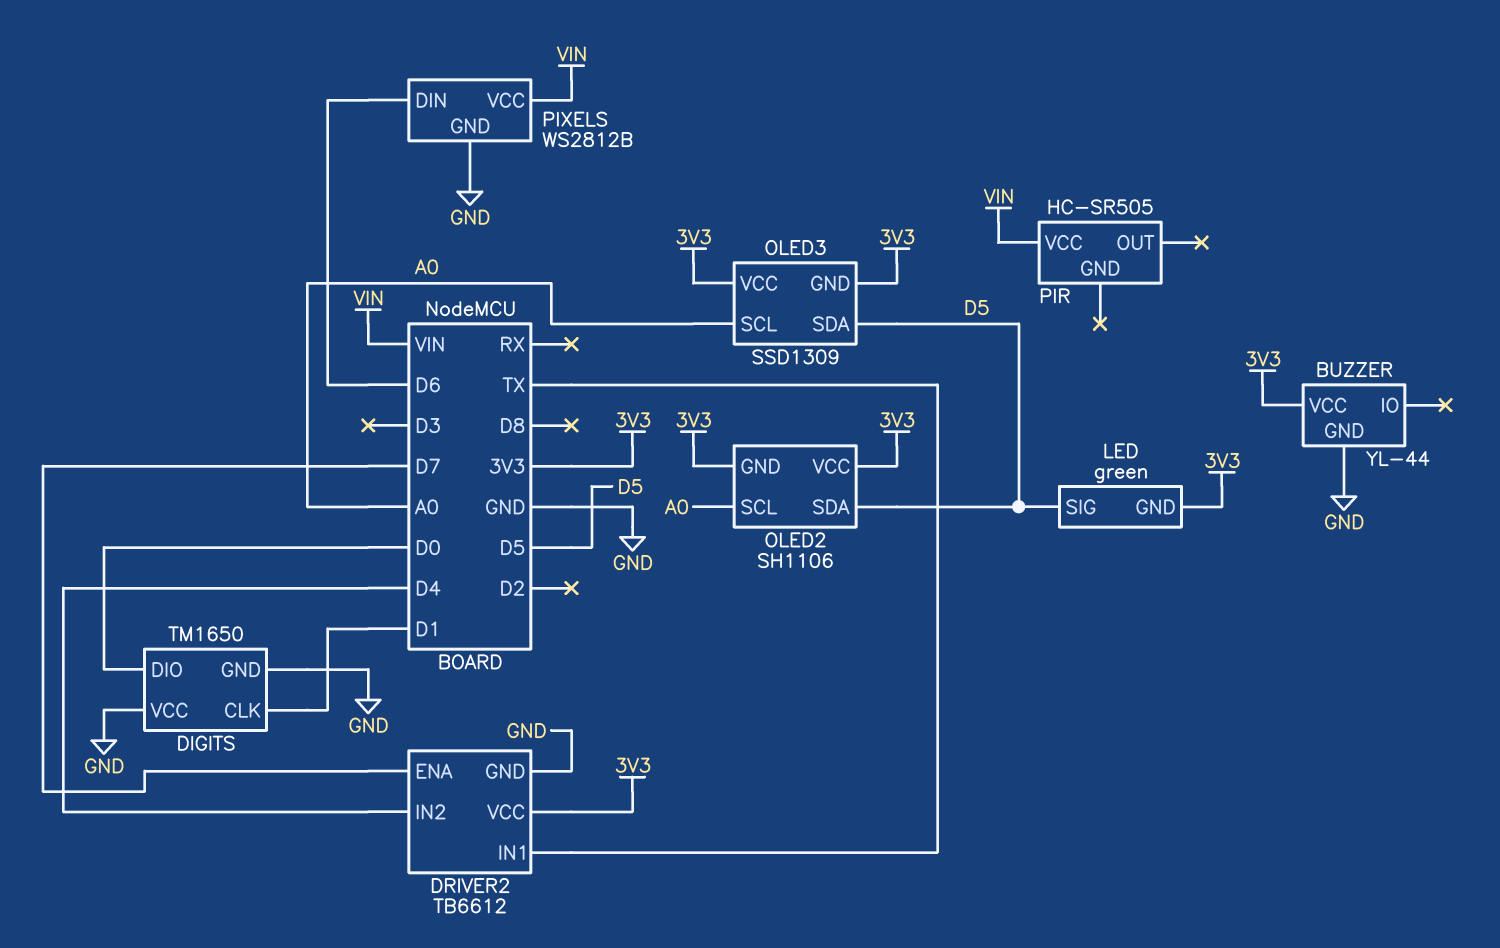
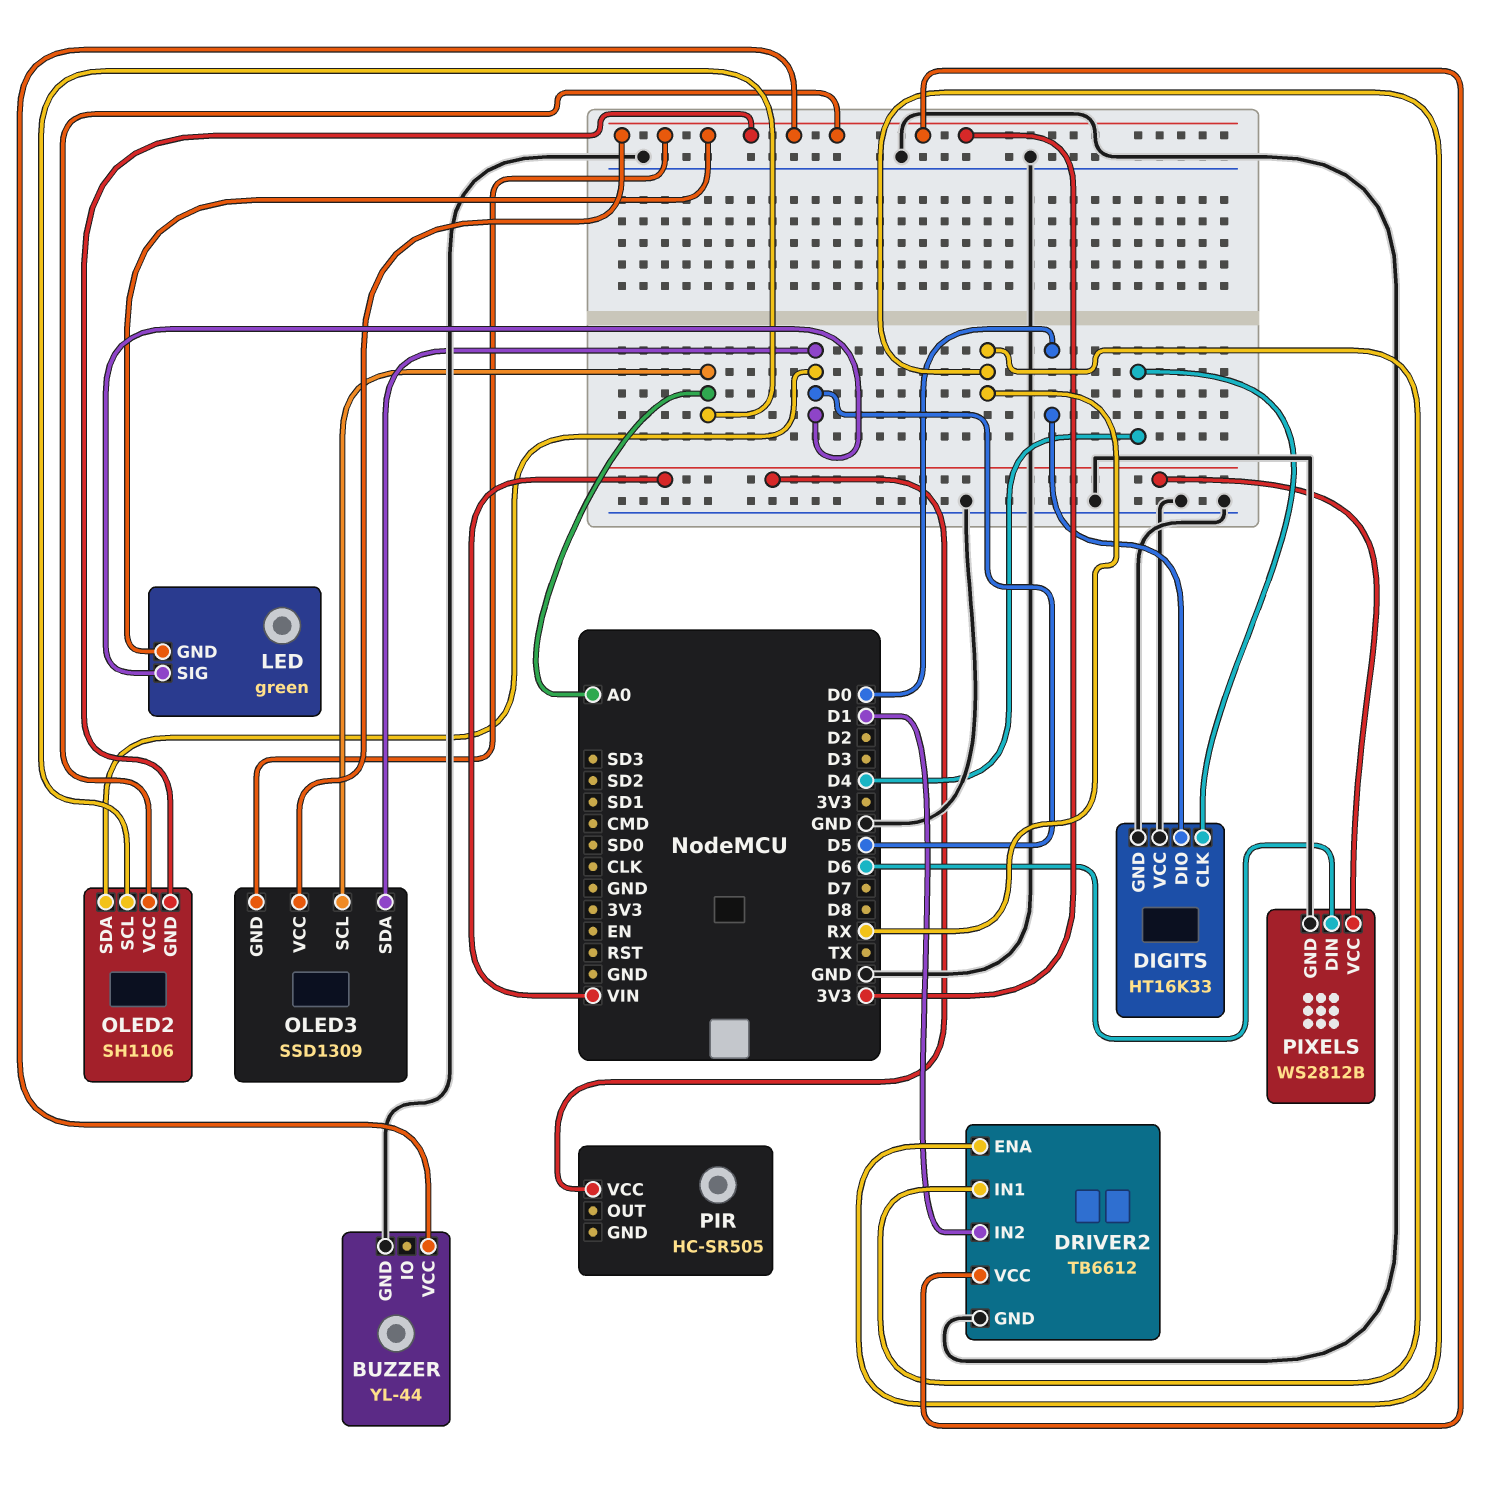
DIGITS: TM1650 -> HT16K33
DIGITS pin CLK: D1 -> D4
DRIVER2 pin ENA: D7 -> RX
DRIVER2 pin IN1: TX -> RX
DRIVER2 pin IN2: D4 -> D1

